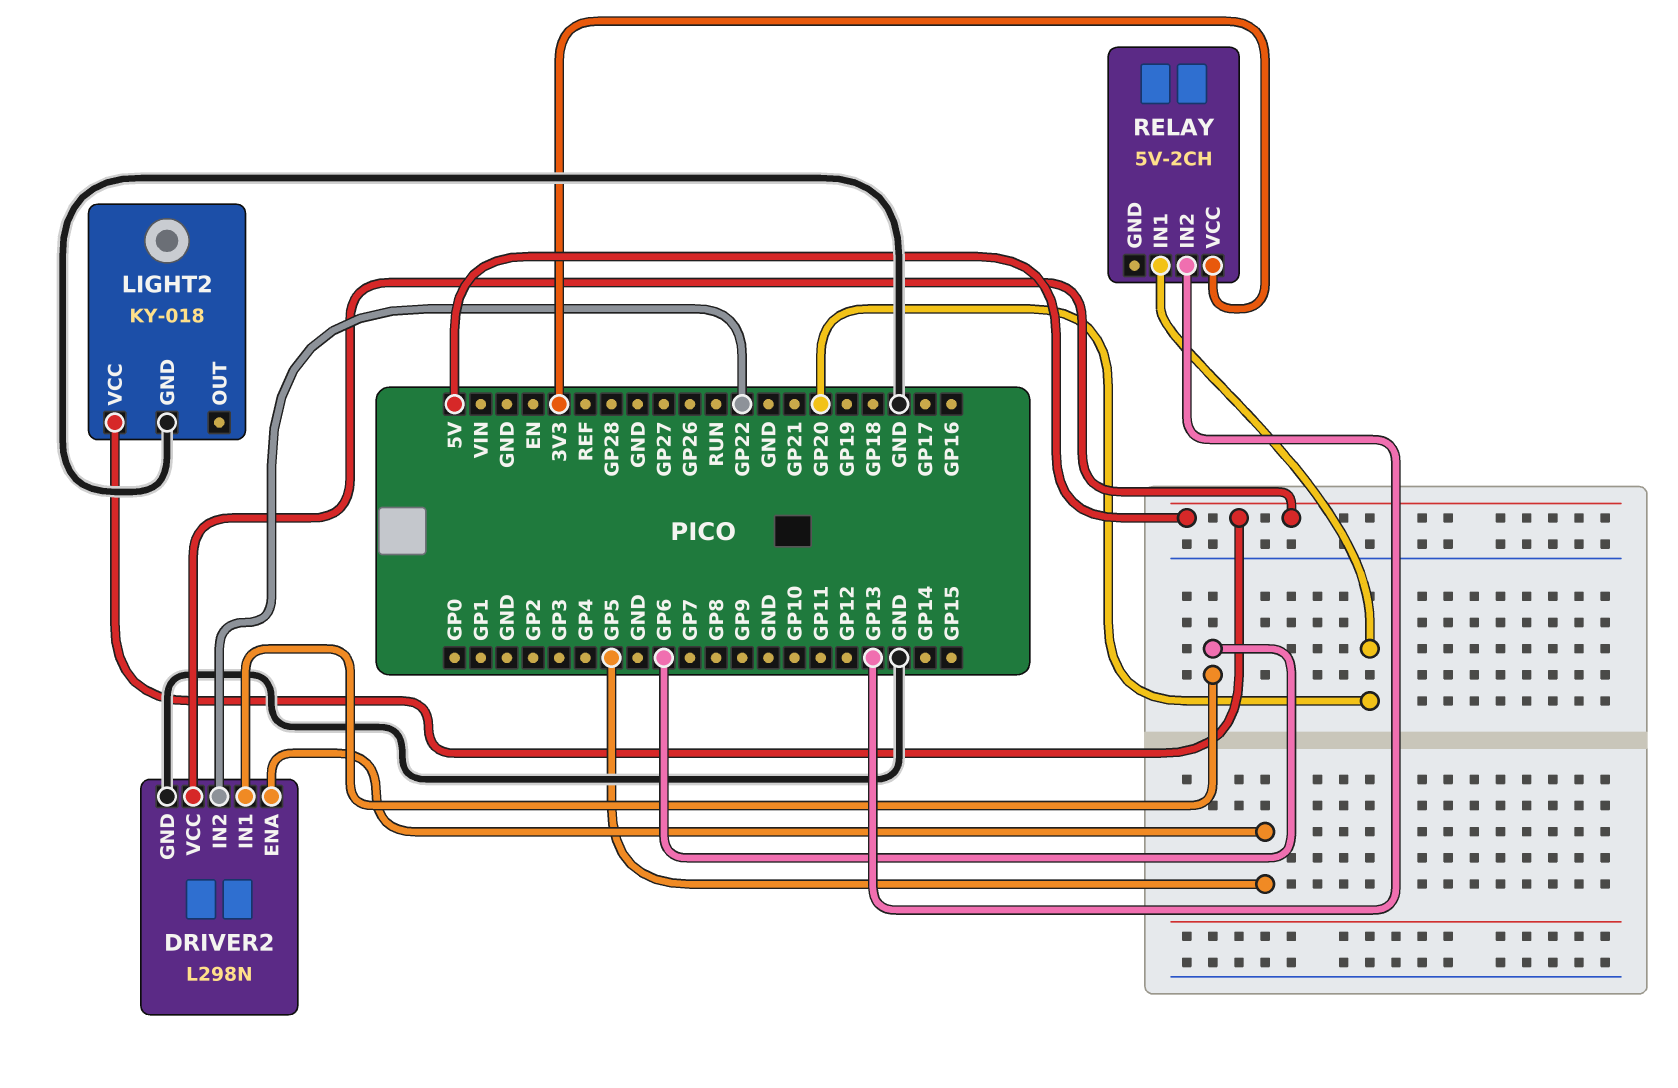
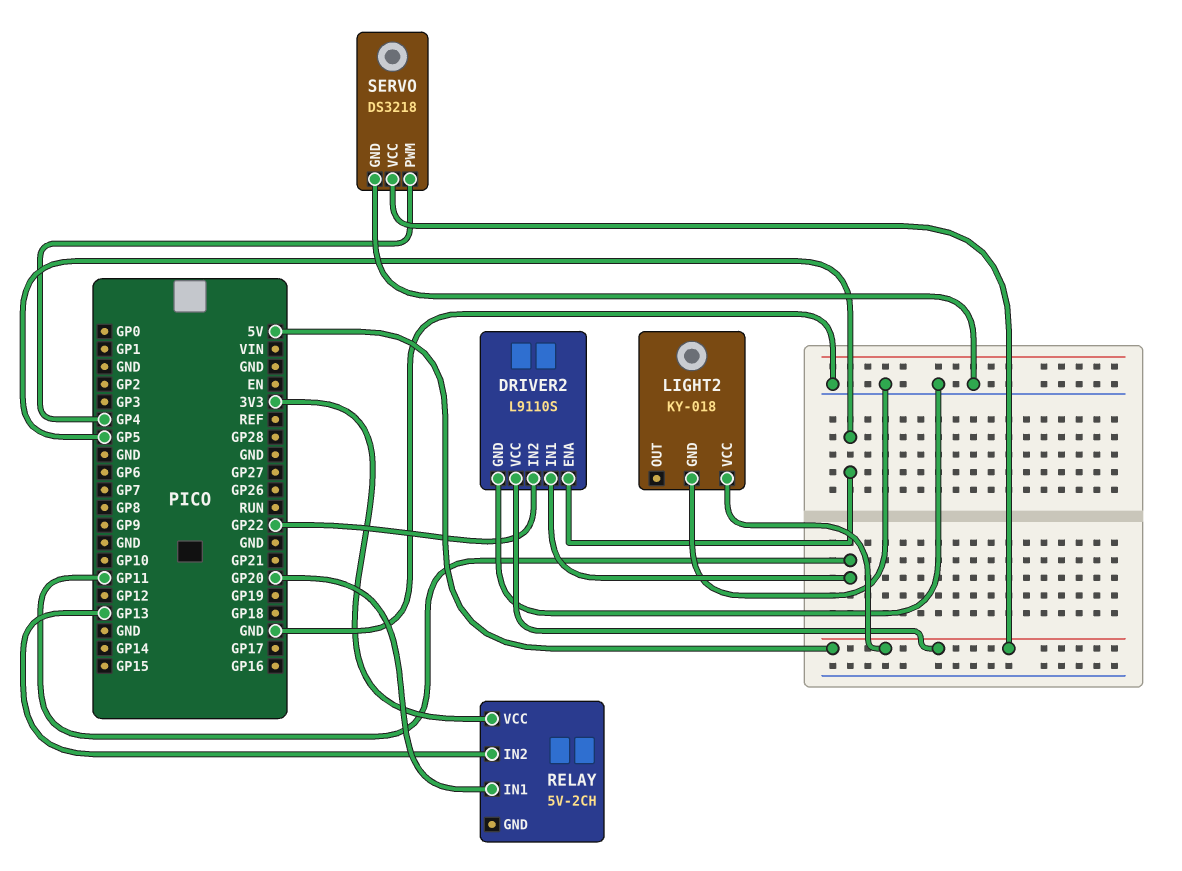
DRIVER2: L298N -> L9110S
DRIVER2 pin IN1: GP6 -> GP11
SERVO: none -> DS3218
SERVO pin GND: none -> GND
SERVO pin PWM: none -> GP4
SERVO pin VCC: none -> 5V

